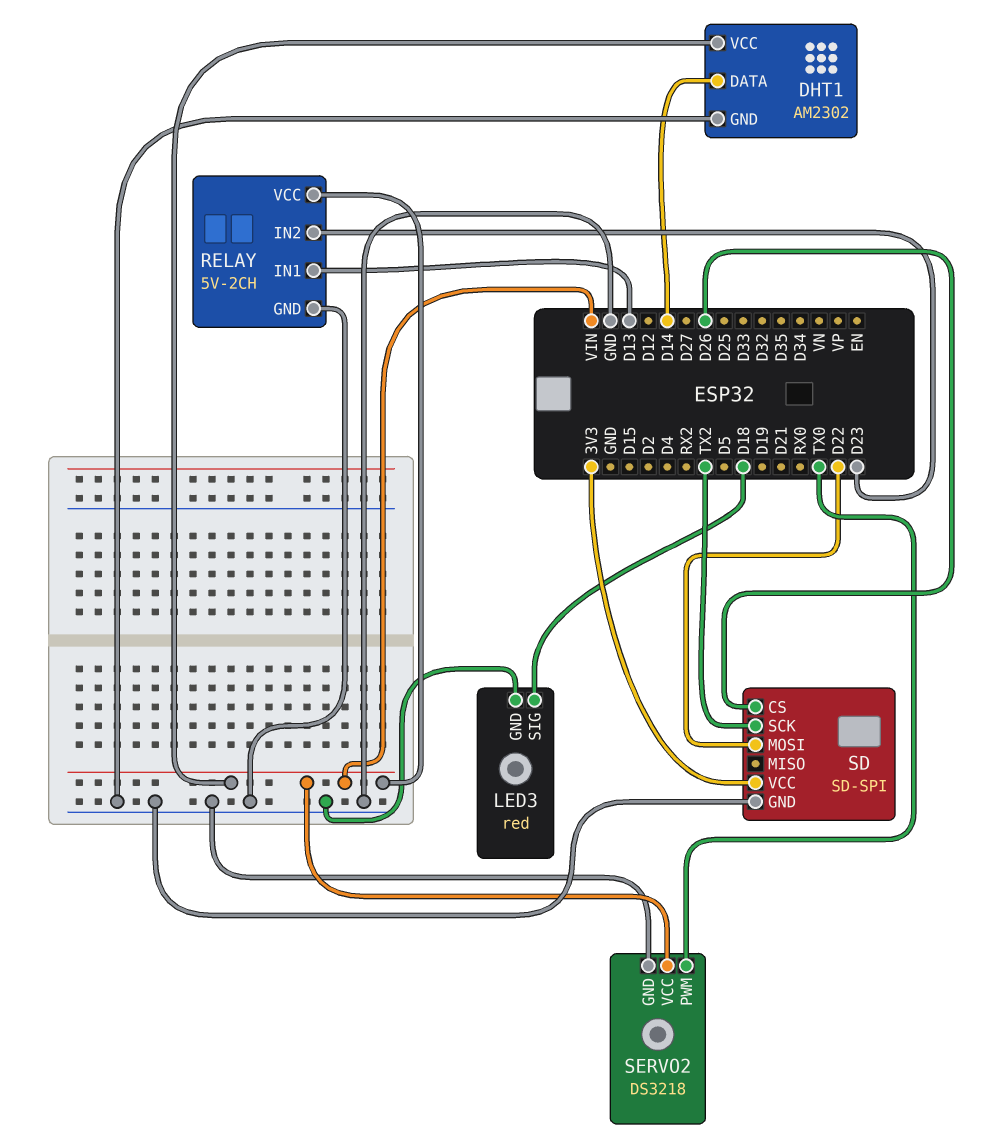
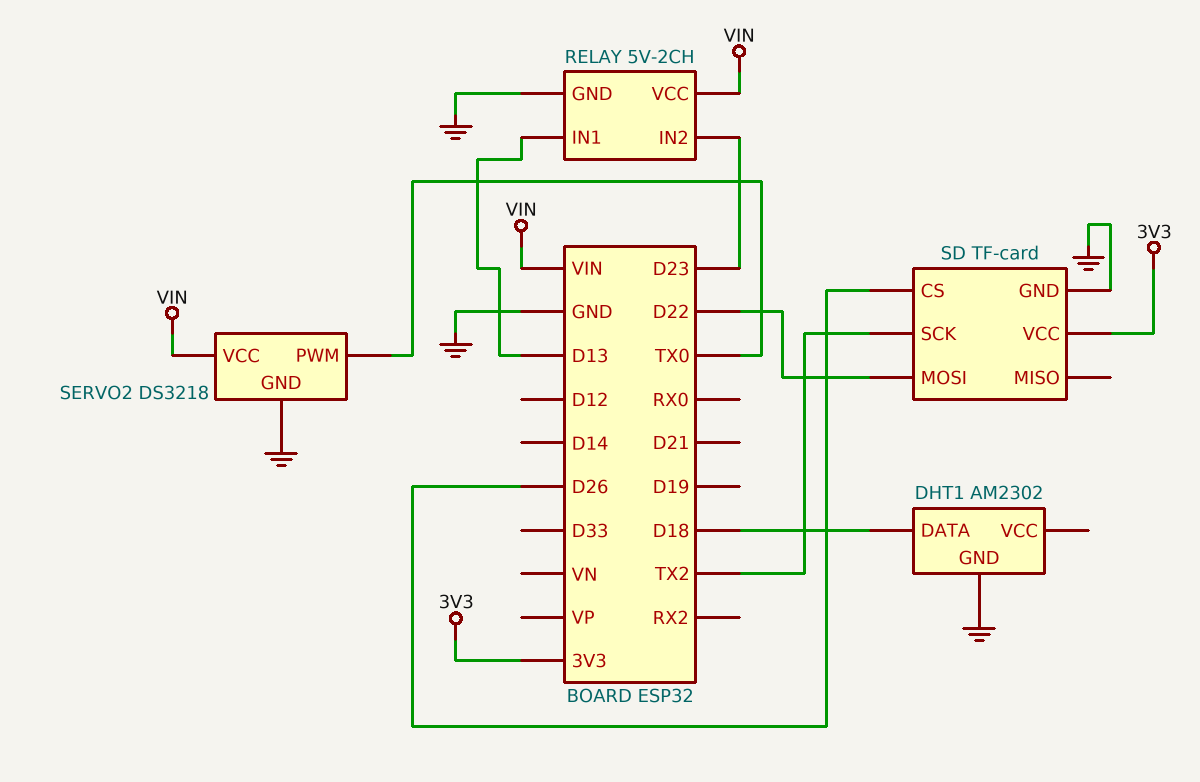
DHT1 pin DATA: D14 -> D18
DHT1 pin VCC: VIN -> none
LED3: red -> none
LED3 pin GND: GND -> none
LED3 pin SIG: D18 -> none
SD: SD-SPI -> TF-card

